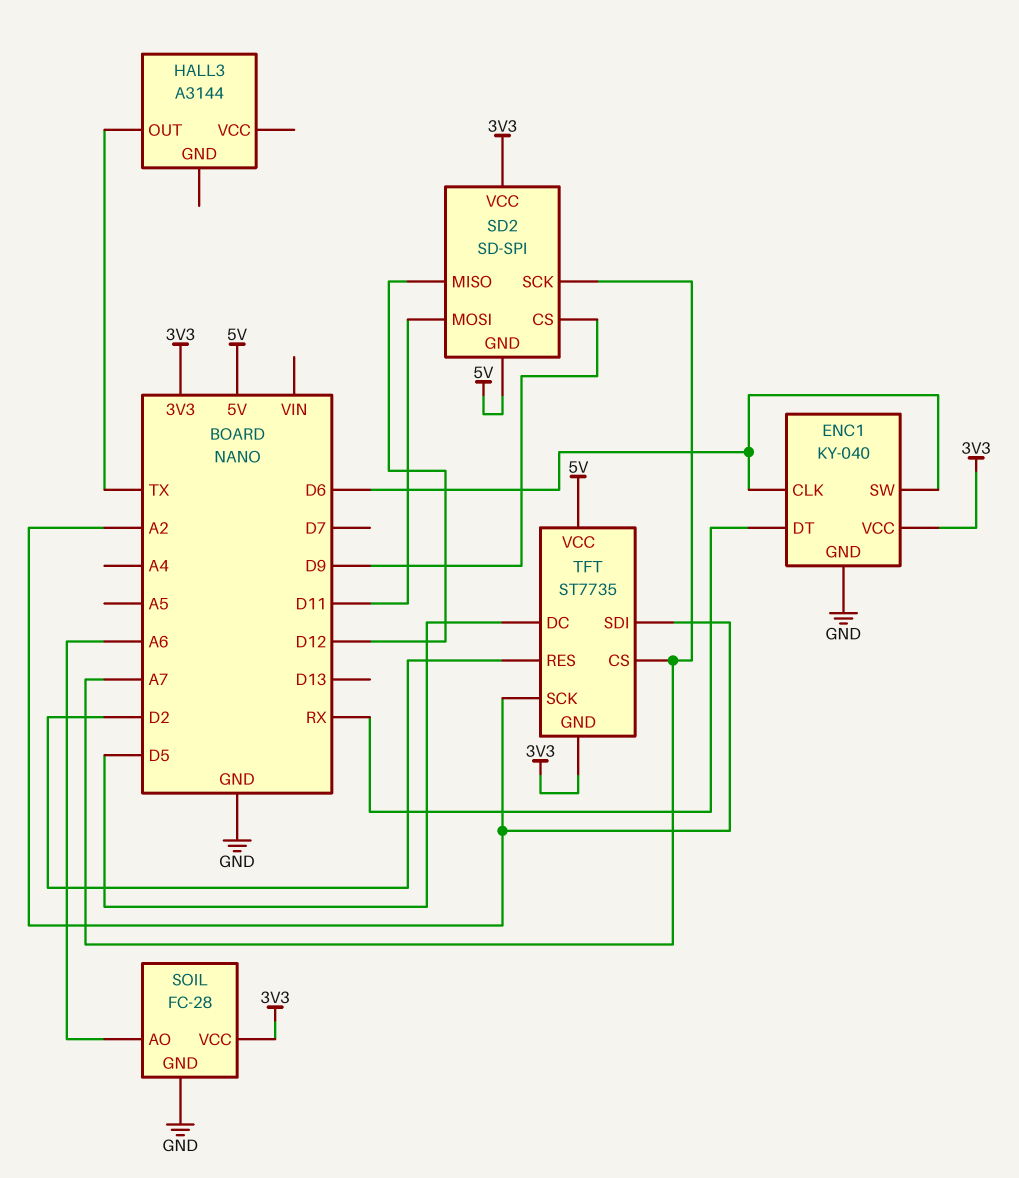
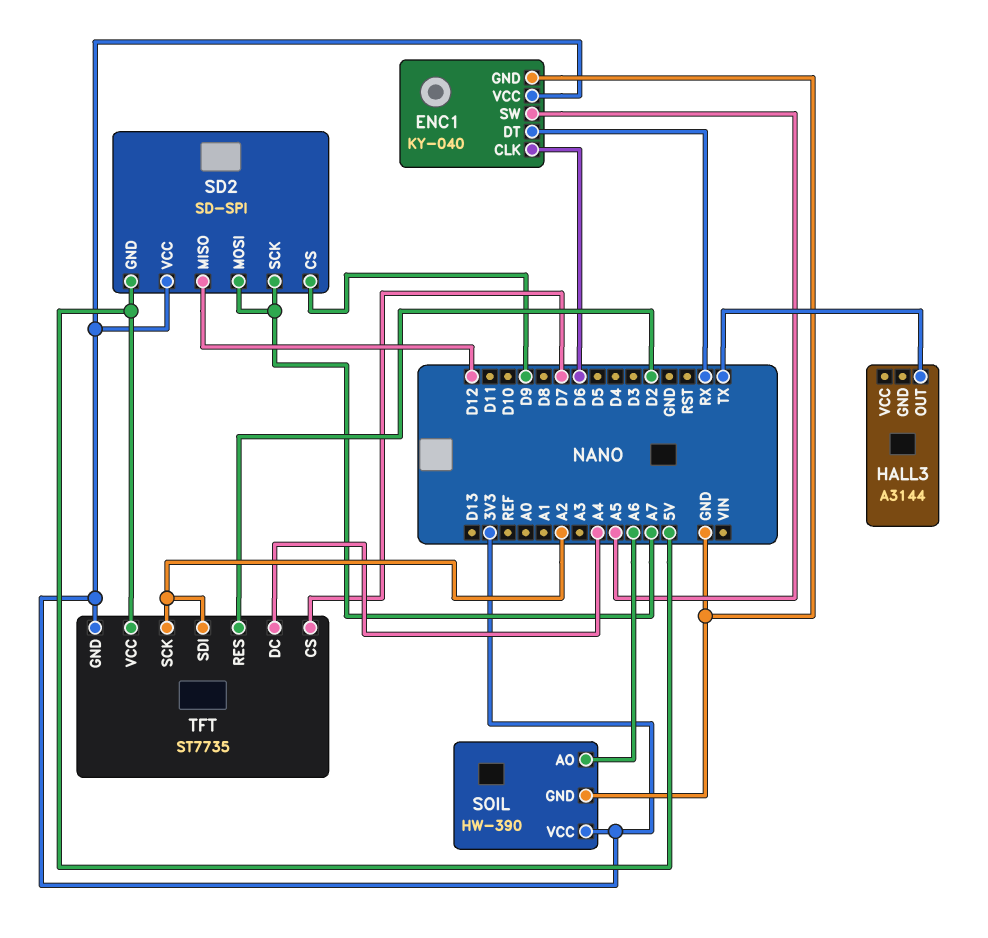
ENC1 pin SW: D6 -> A5
SD2 pin MOSI: D11 -> A7
SOIL: FC-28 -> HW-390
TFT pin CS: A7 -> D7
TFT pin DC: D5 -> A4

